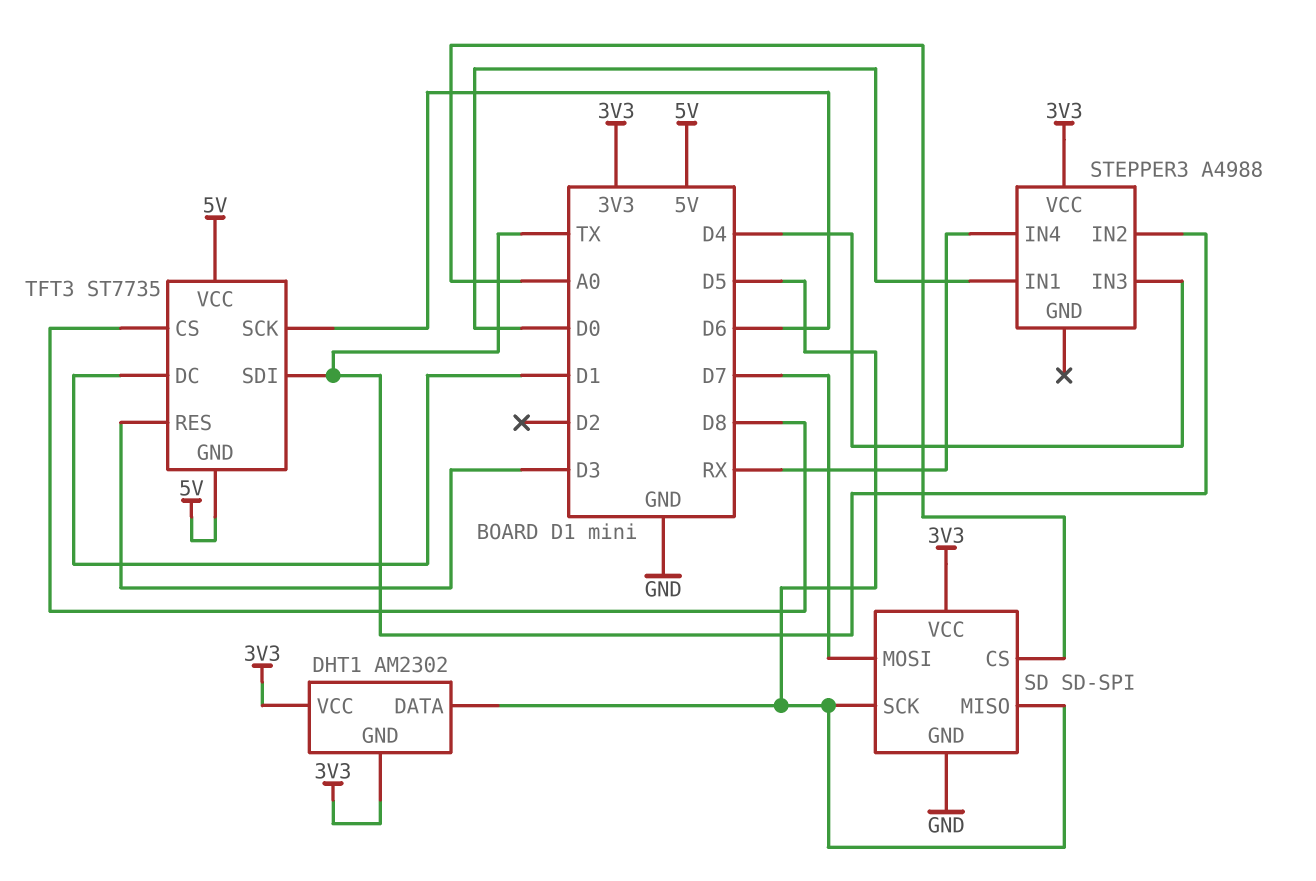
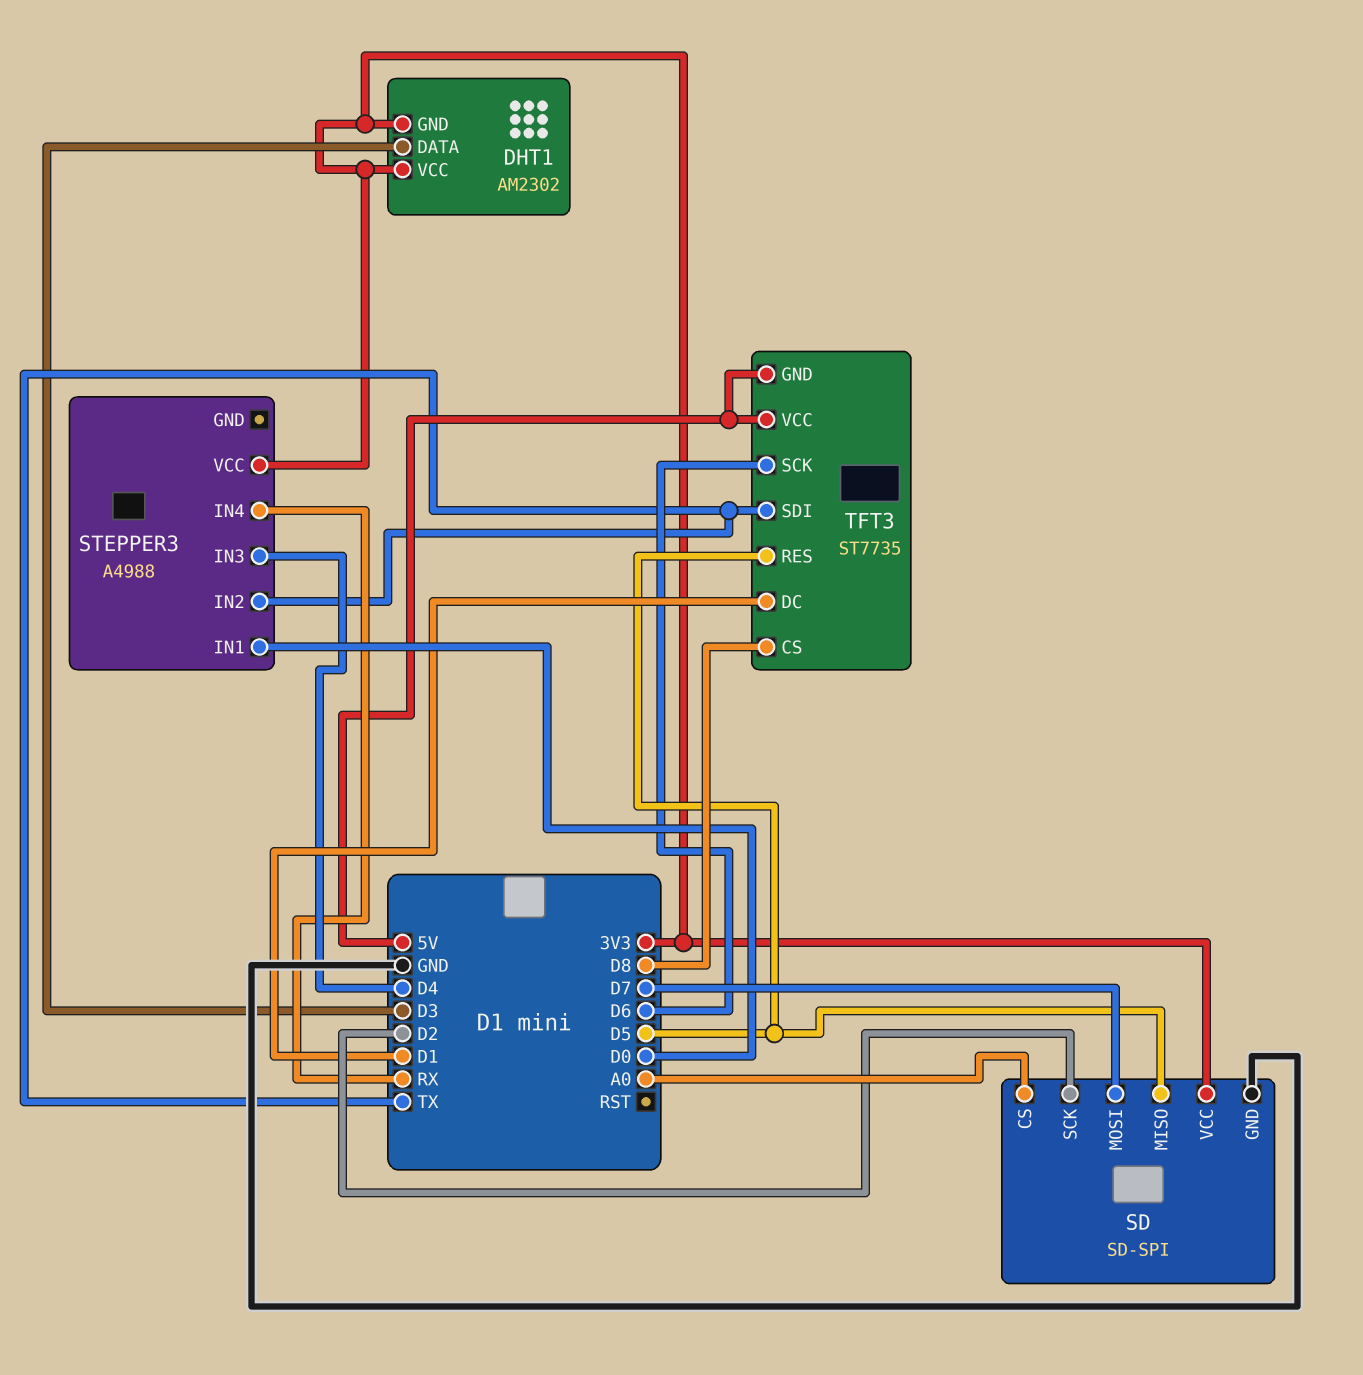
DHT1 pin DATA: D5 -> D3
SD pin SCK: D5 -> D2
TFT3 pin RES: D3 -> D5

